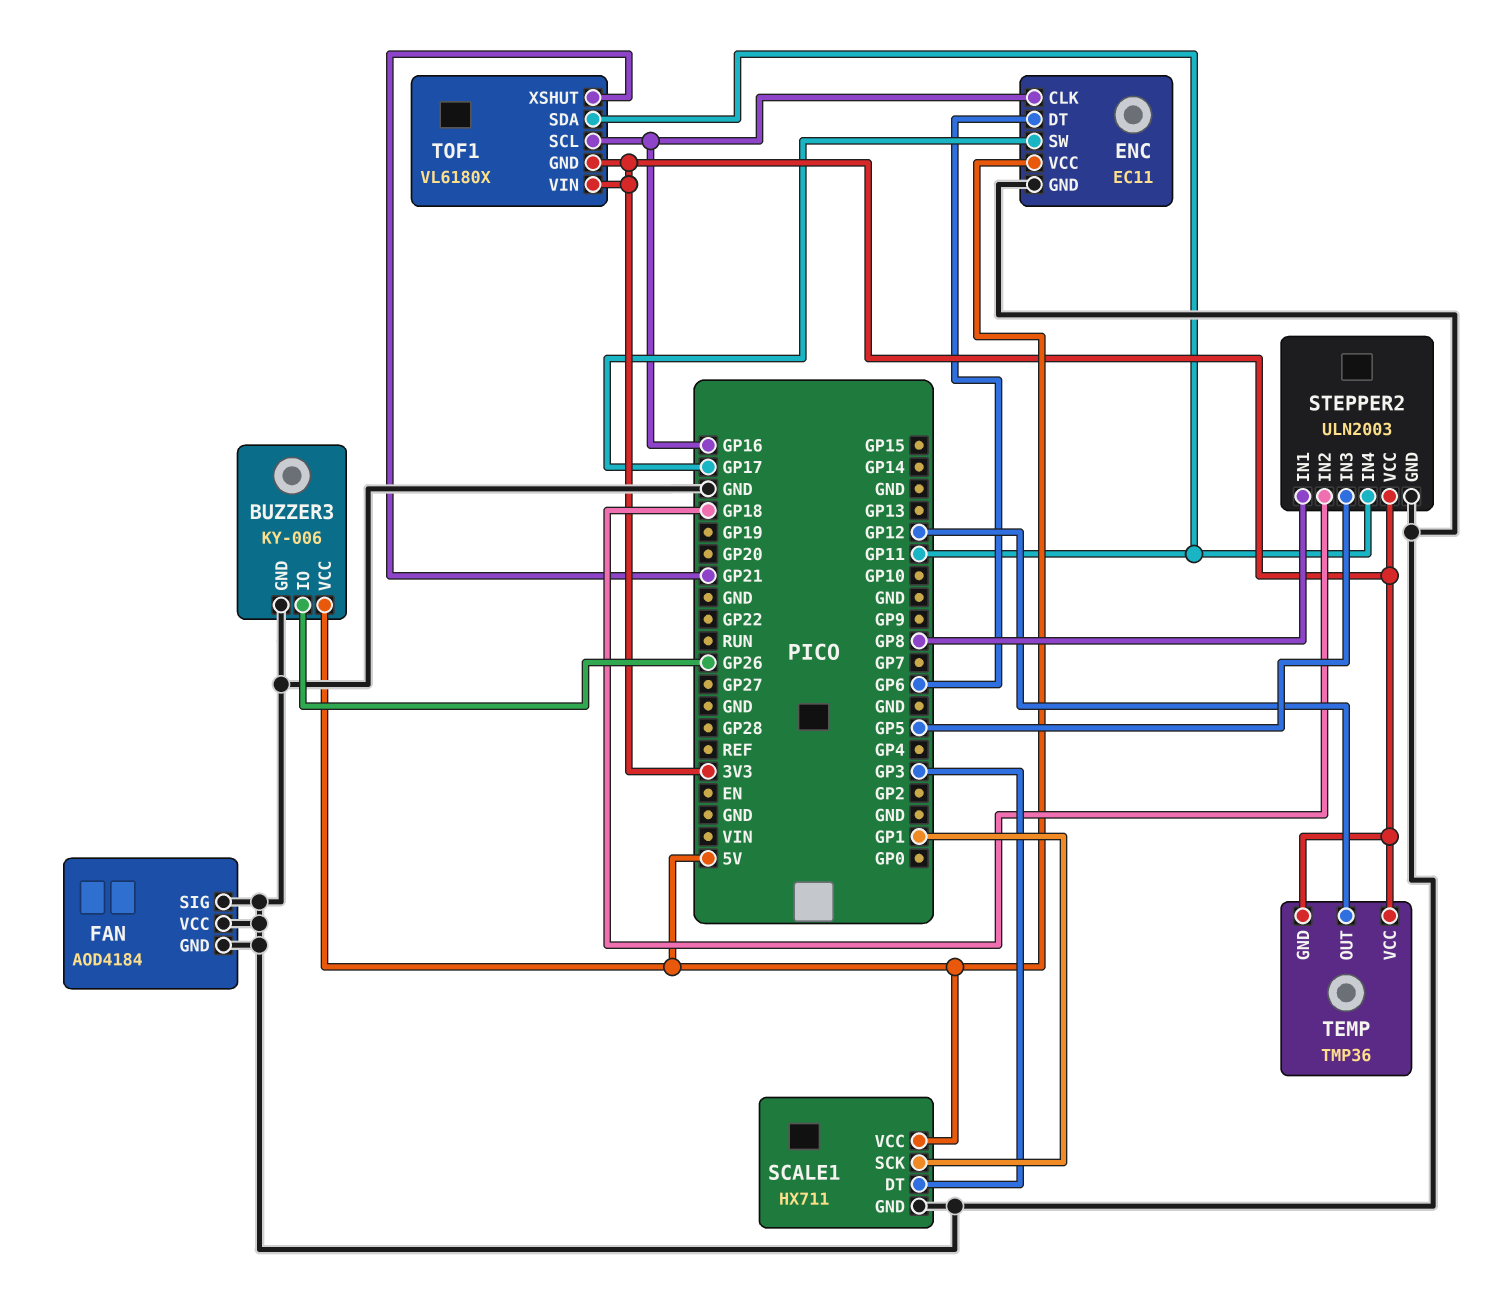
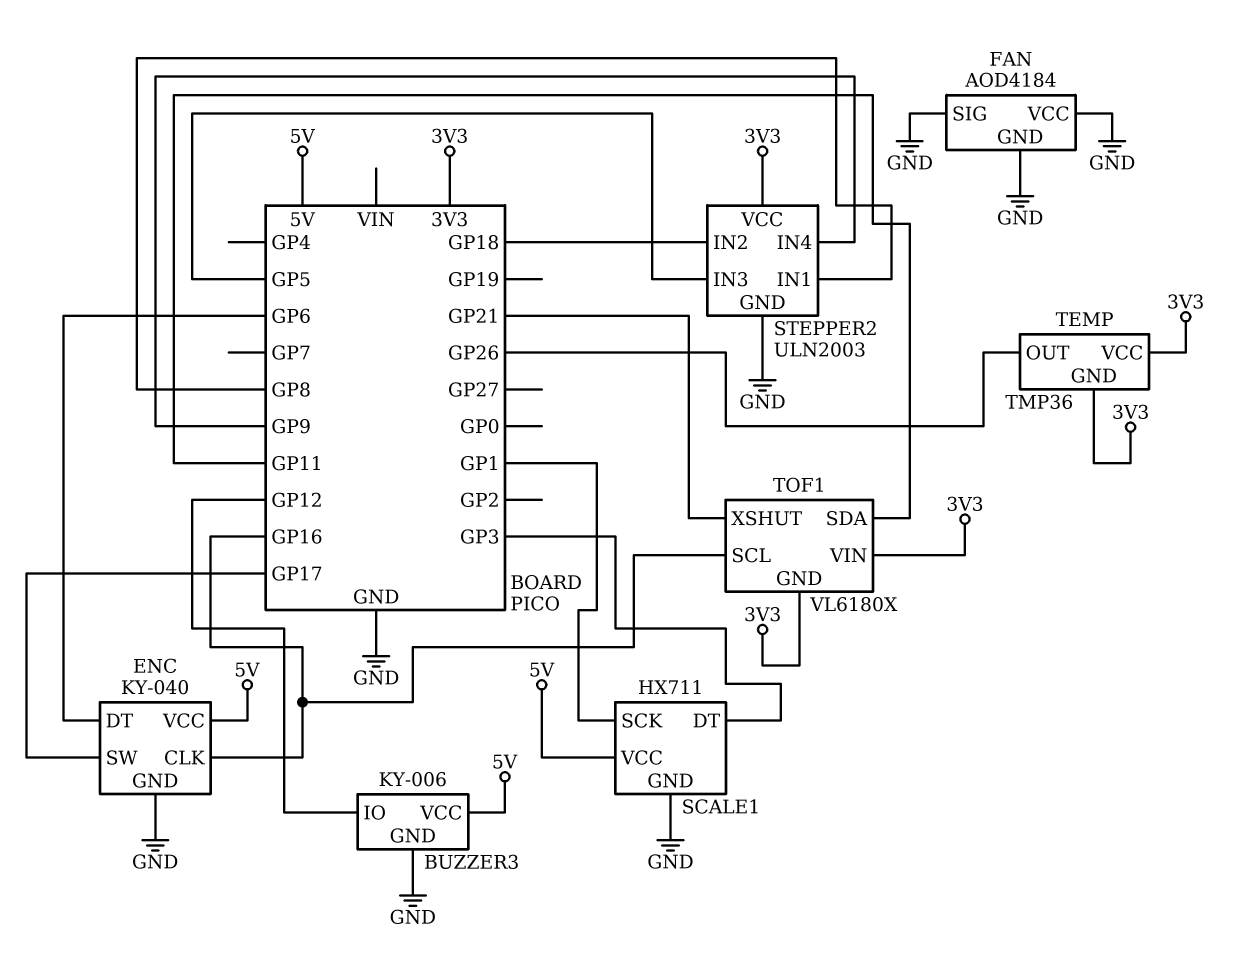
BUZZER3 pin IO: GP26 -> GP12
ENC: EC11 -> KY-040
STEPPER2 pin IN4: GP11 -> GP9
TEMP pin OUT: GP12 -> GP26

